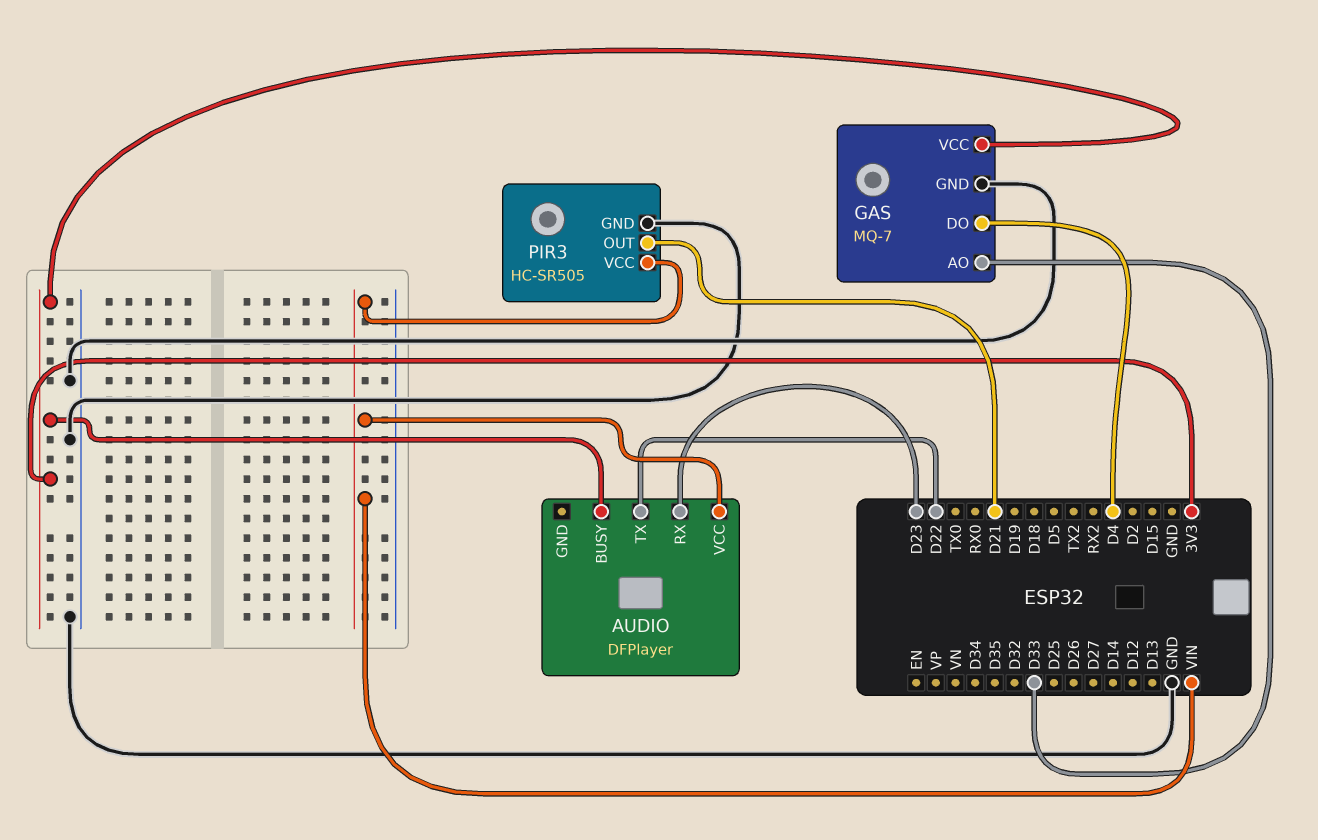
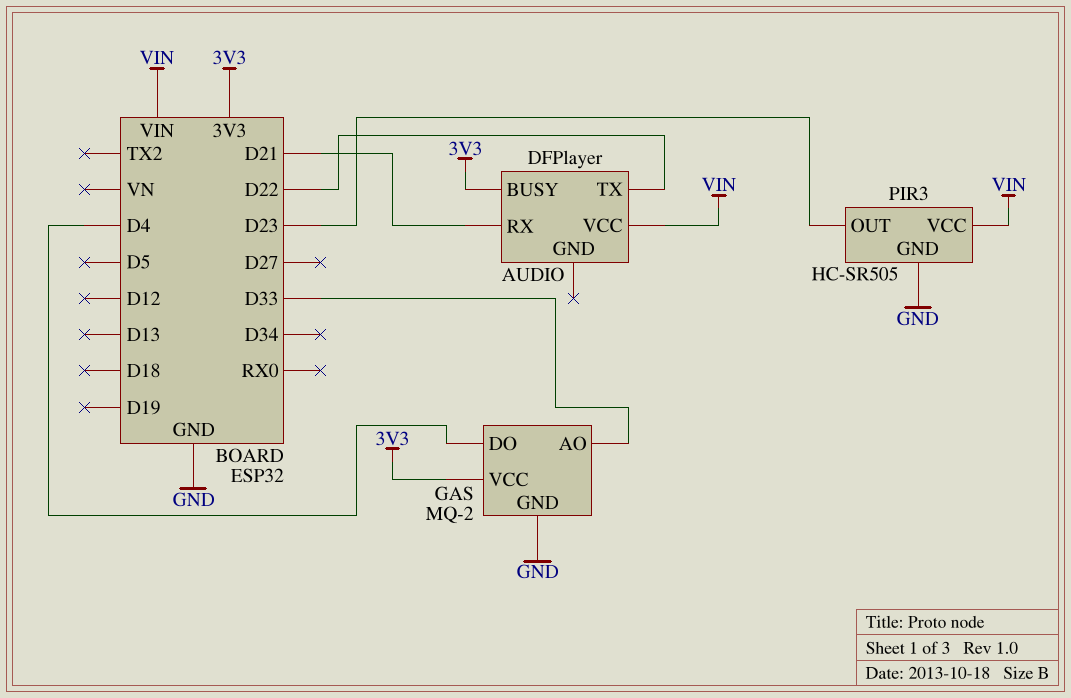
AUDIO pin RX: D23 -> D21
GAS: MQ-7 -> MQ-2
PIR3 pin OUT: D21 -> D23

